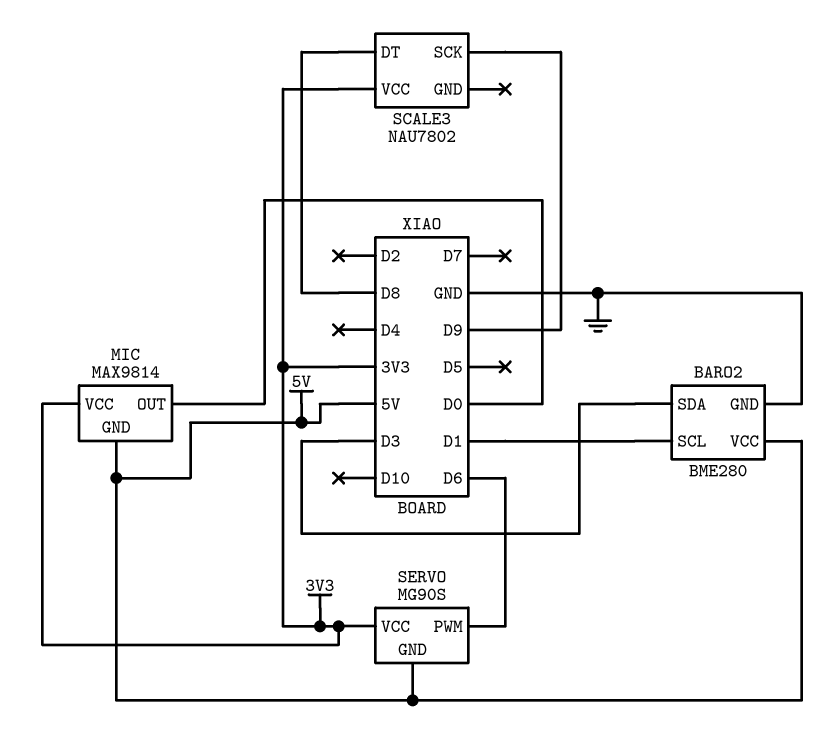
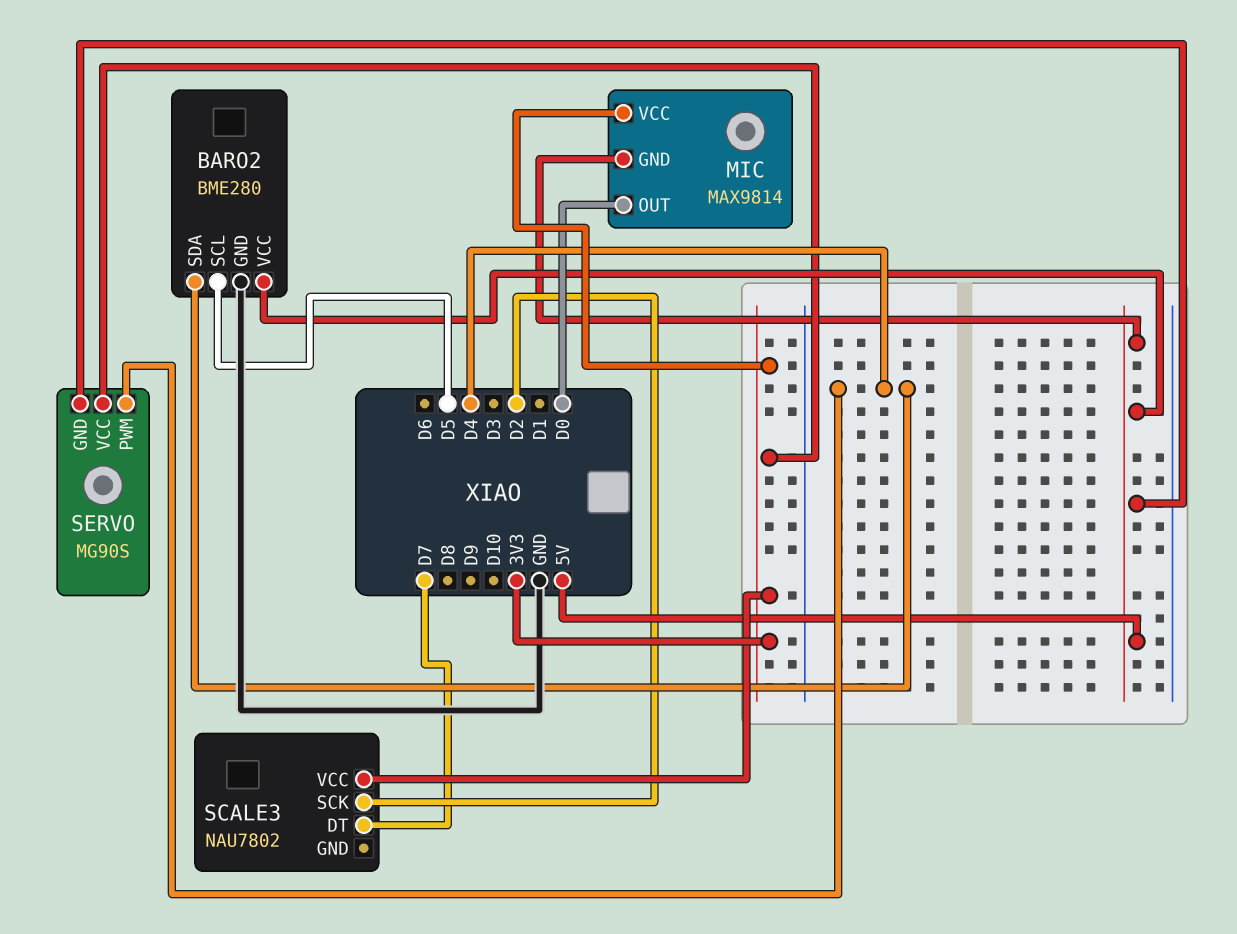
BARO2 pin SCL: D1 -> D5
BARO2 pin SDA: D3 -> D4
SCALE3 pin DT: D8 -> D7
SCALE3 pin SCK: D9 -> D2
SERVO pin PWM: D6 -> D4

